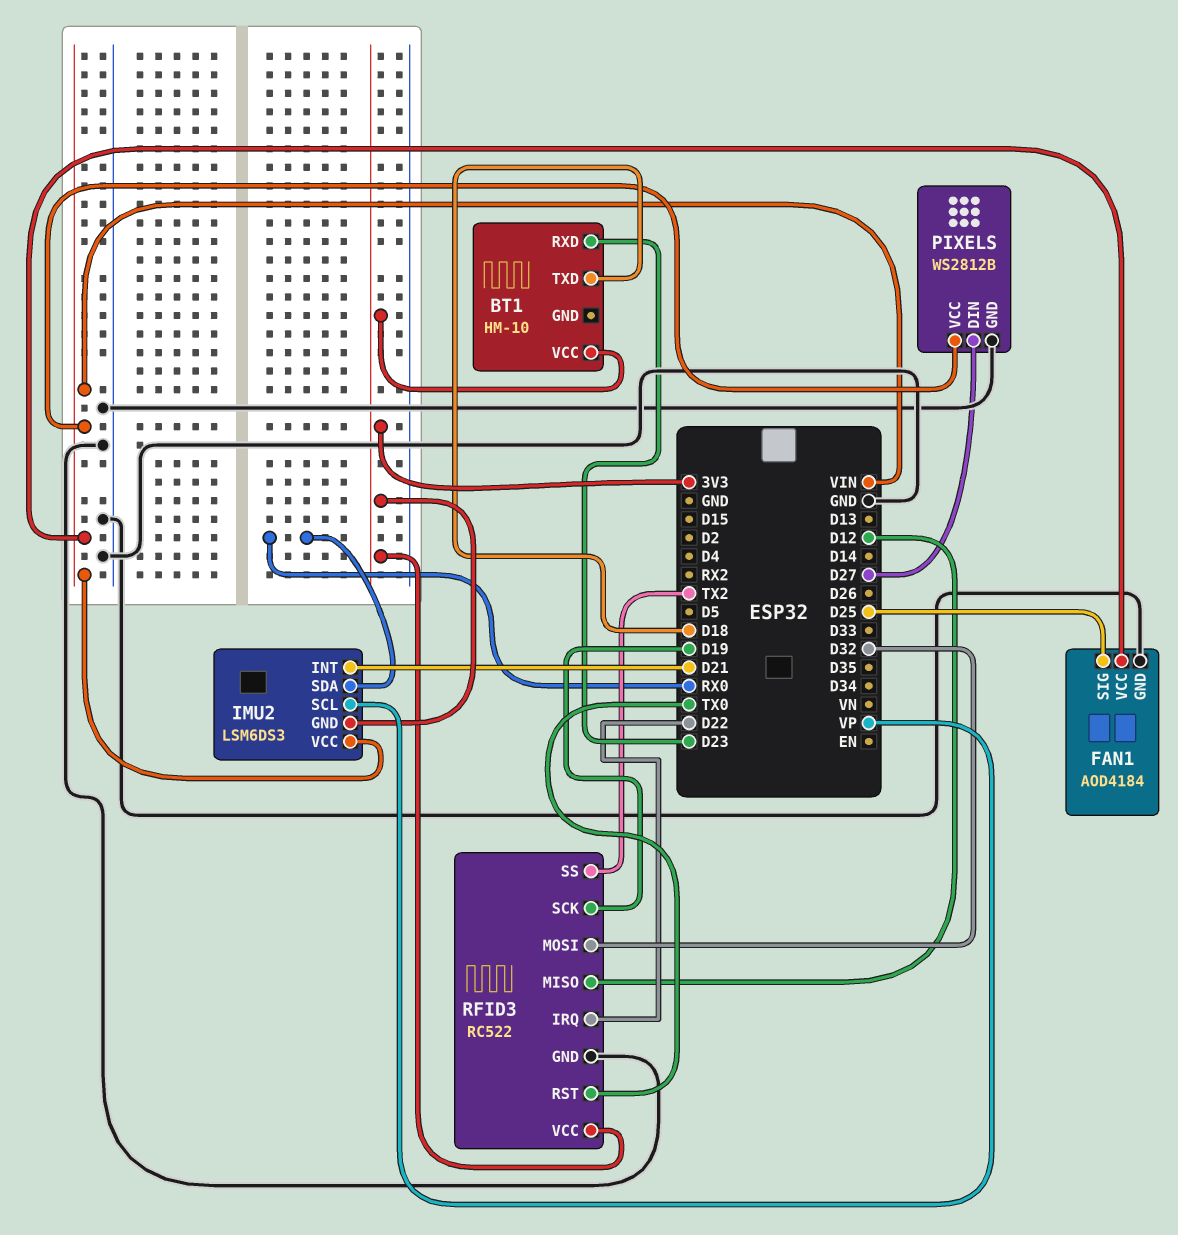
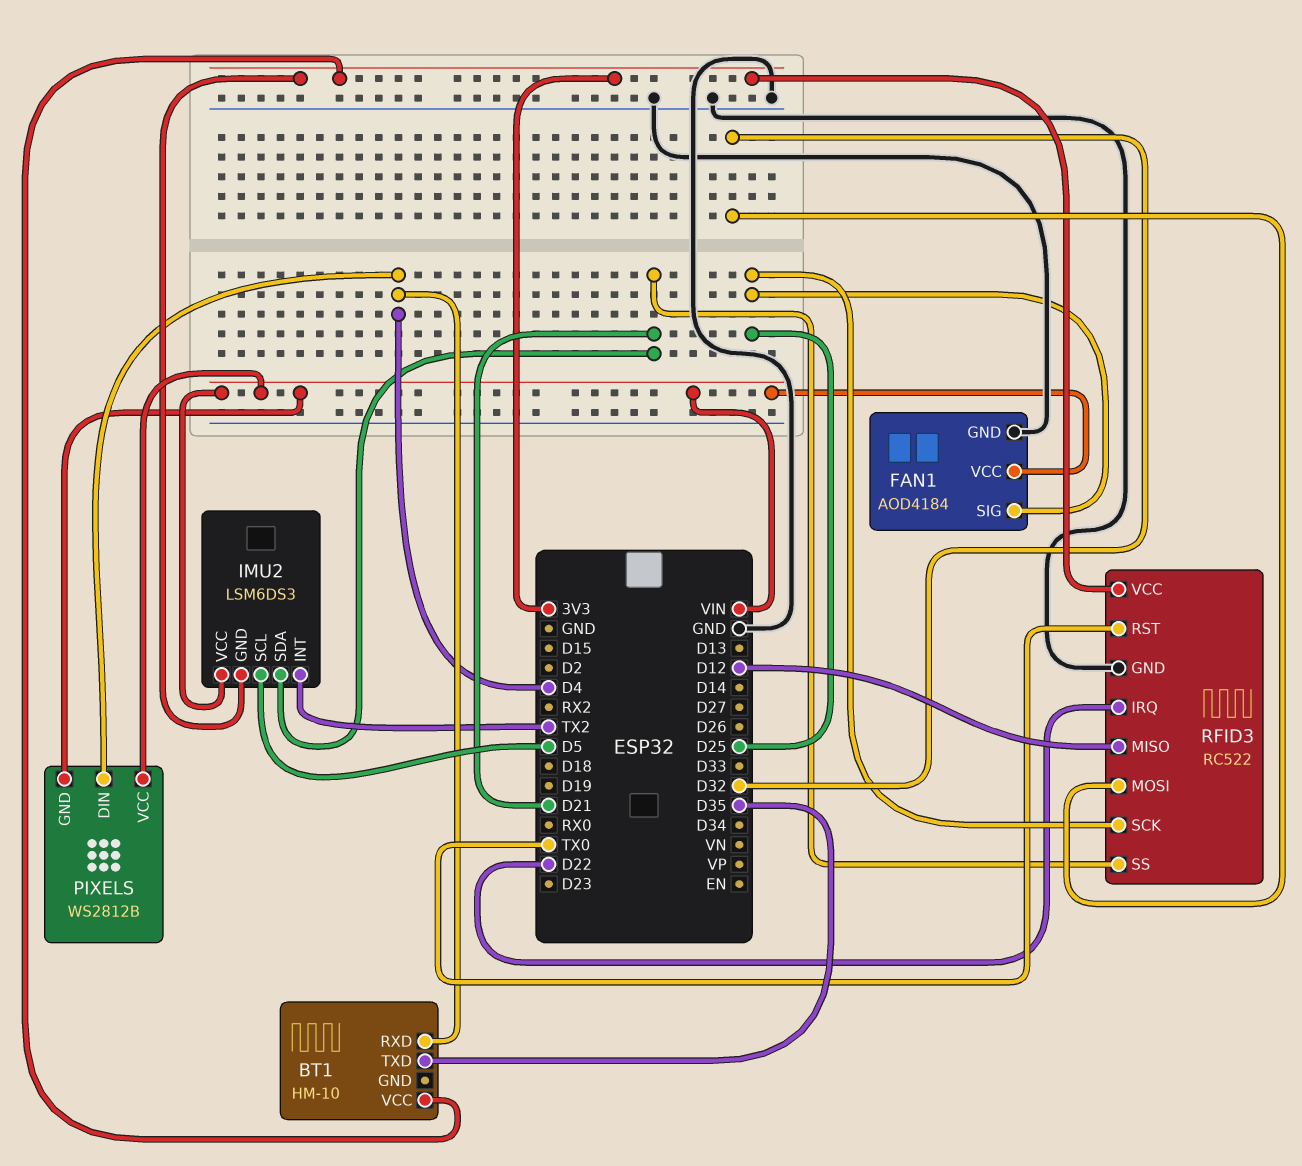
BT1 pin RXD: D23 -> D4
BT1 pin TXD: D18 -> D35
IMU2 pin INT: D21 -> TX2
IMU2 pin SCL: VP -> D5
IMU2 pin SDA: RX0 -> D21
PIXELS pin DIN: D27 -> D4
PIXELS pin GND: GND -> VIN
RFID3 pin SCK: D19 -> D25
RFID3 pin SS: TX2 -> D21

